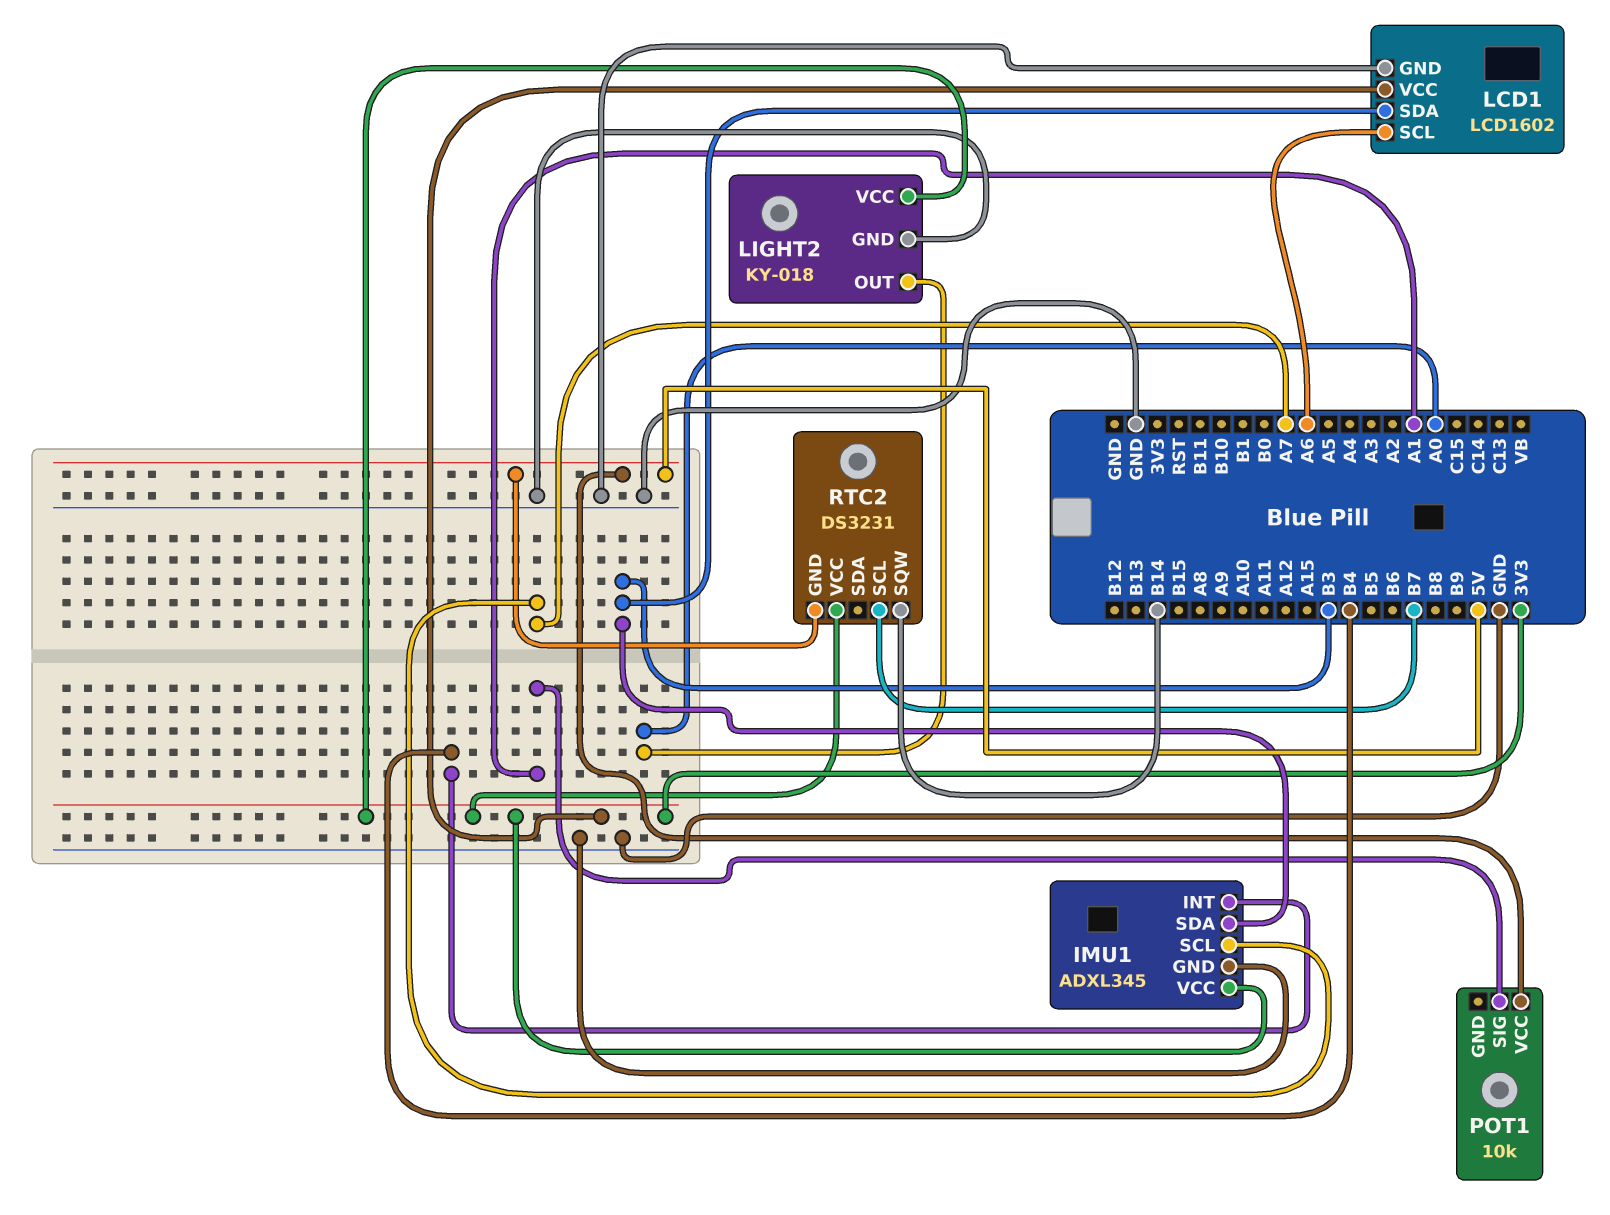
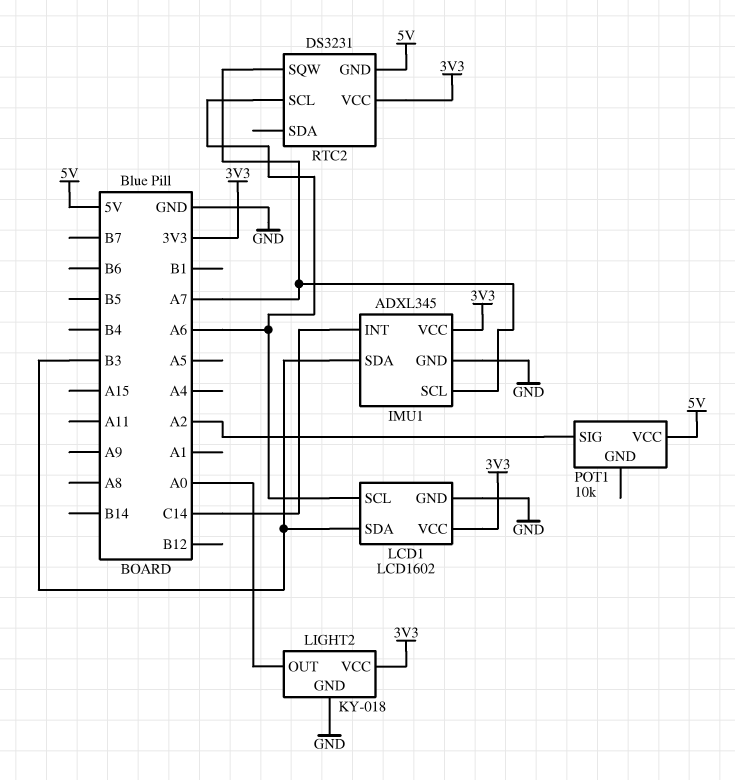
IMU1 pin INT: B4 -> C14
POT1 pin SIG: A1 -> A2
RTC2 pin SCL: B7 -> A6
RTC2 pin SQW: B14 -> A7

